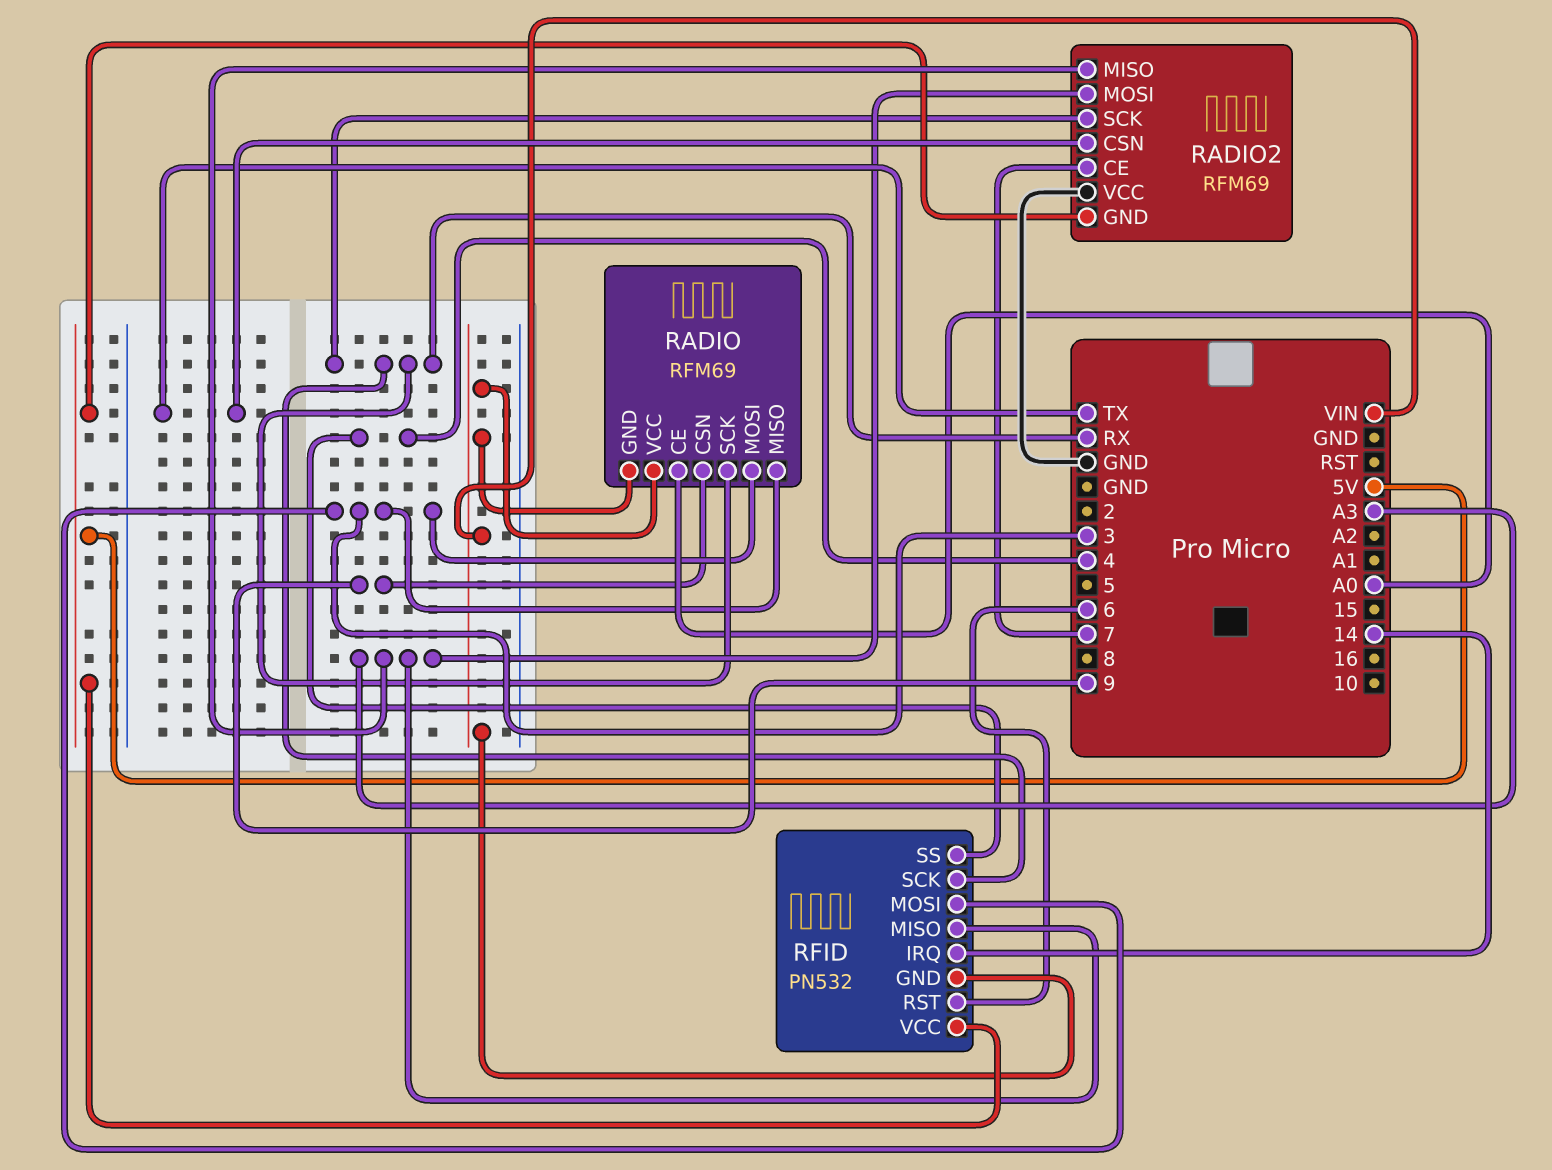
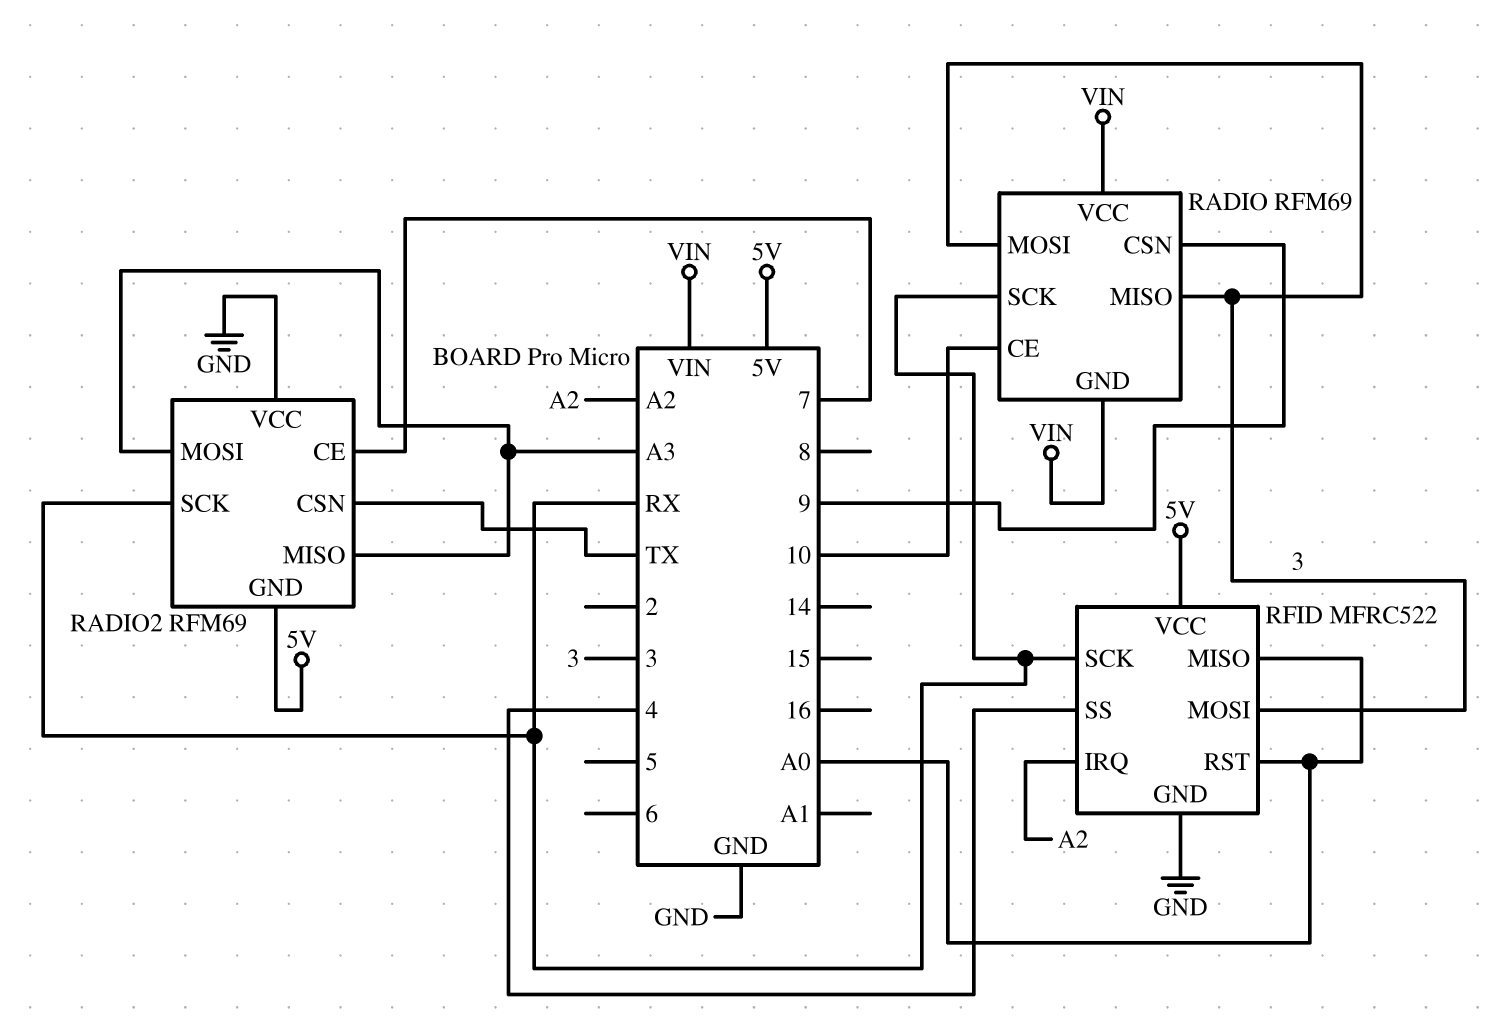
RADIO pin CE: A0 -> 10
RFID: PN532 -> MFRC522
RFID pin GND: VIN -> GND
RFID pin IRQ: 14 -> A2
RFID pin MISO: A3 -> A0
RFID pin RST: 6 -> A0

